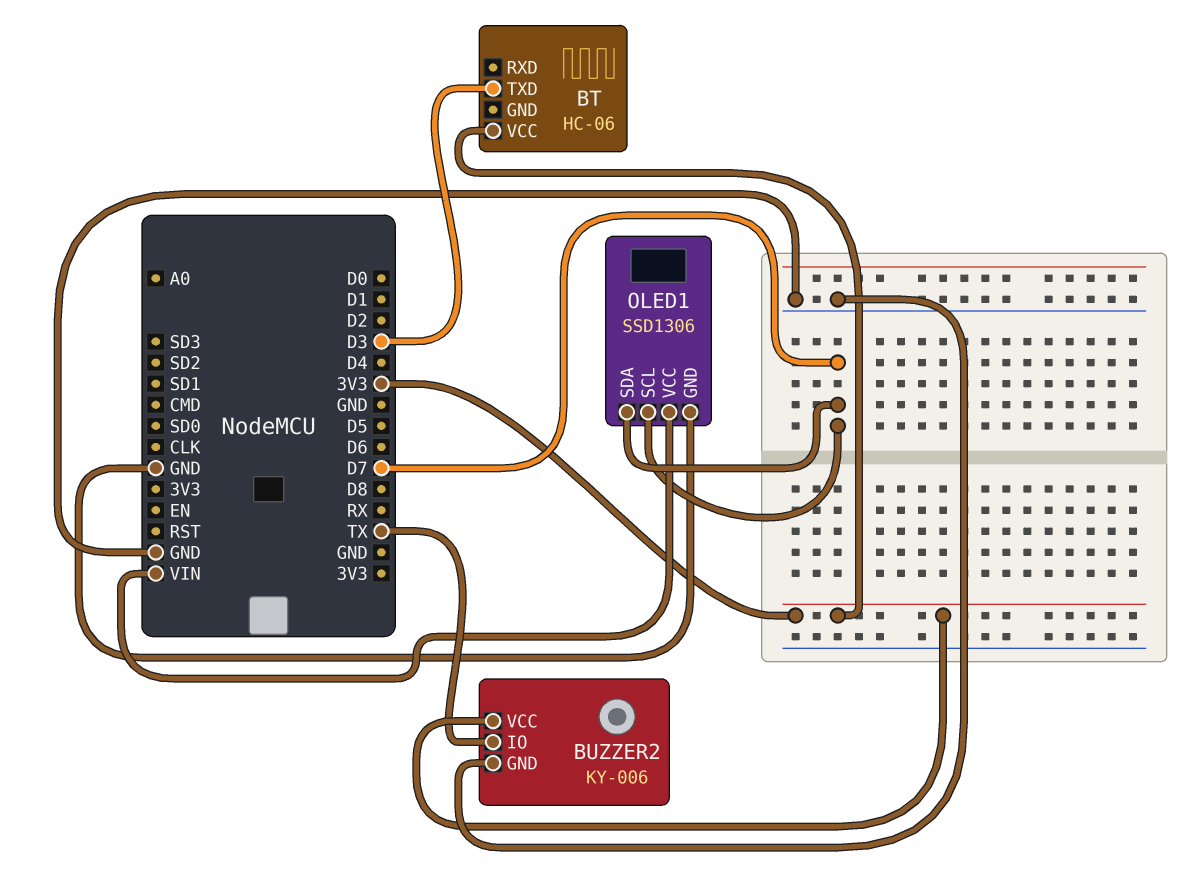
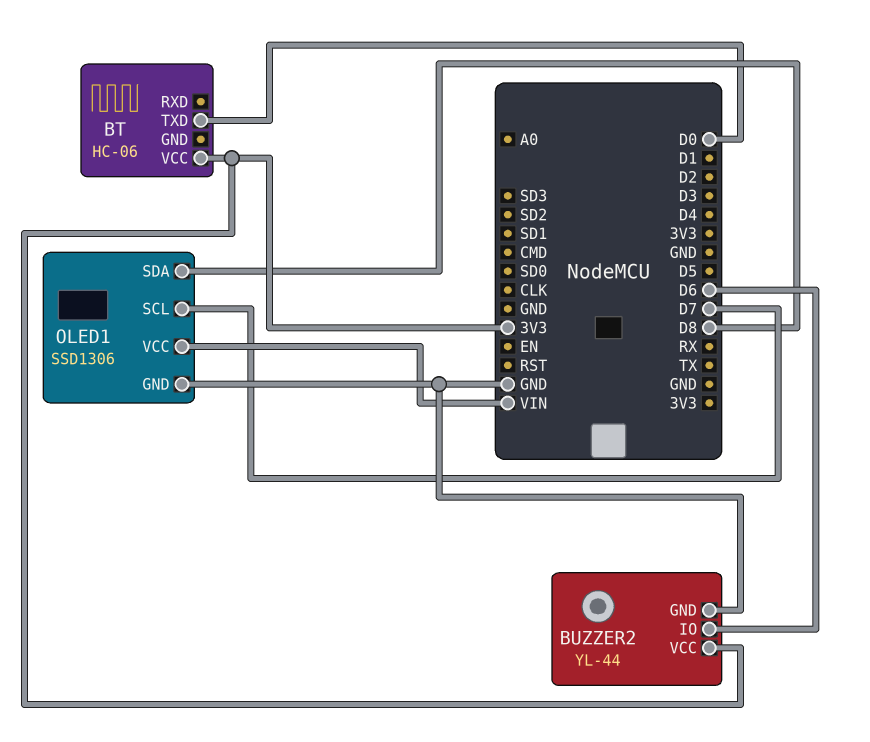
BT pin TXD: D3 -> D0
BUZZER2: KY-006 -> YL-44
BUZZER2 pin IO: TX -> D6
OLED1 pin SDA: D7 -> D8

